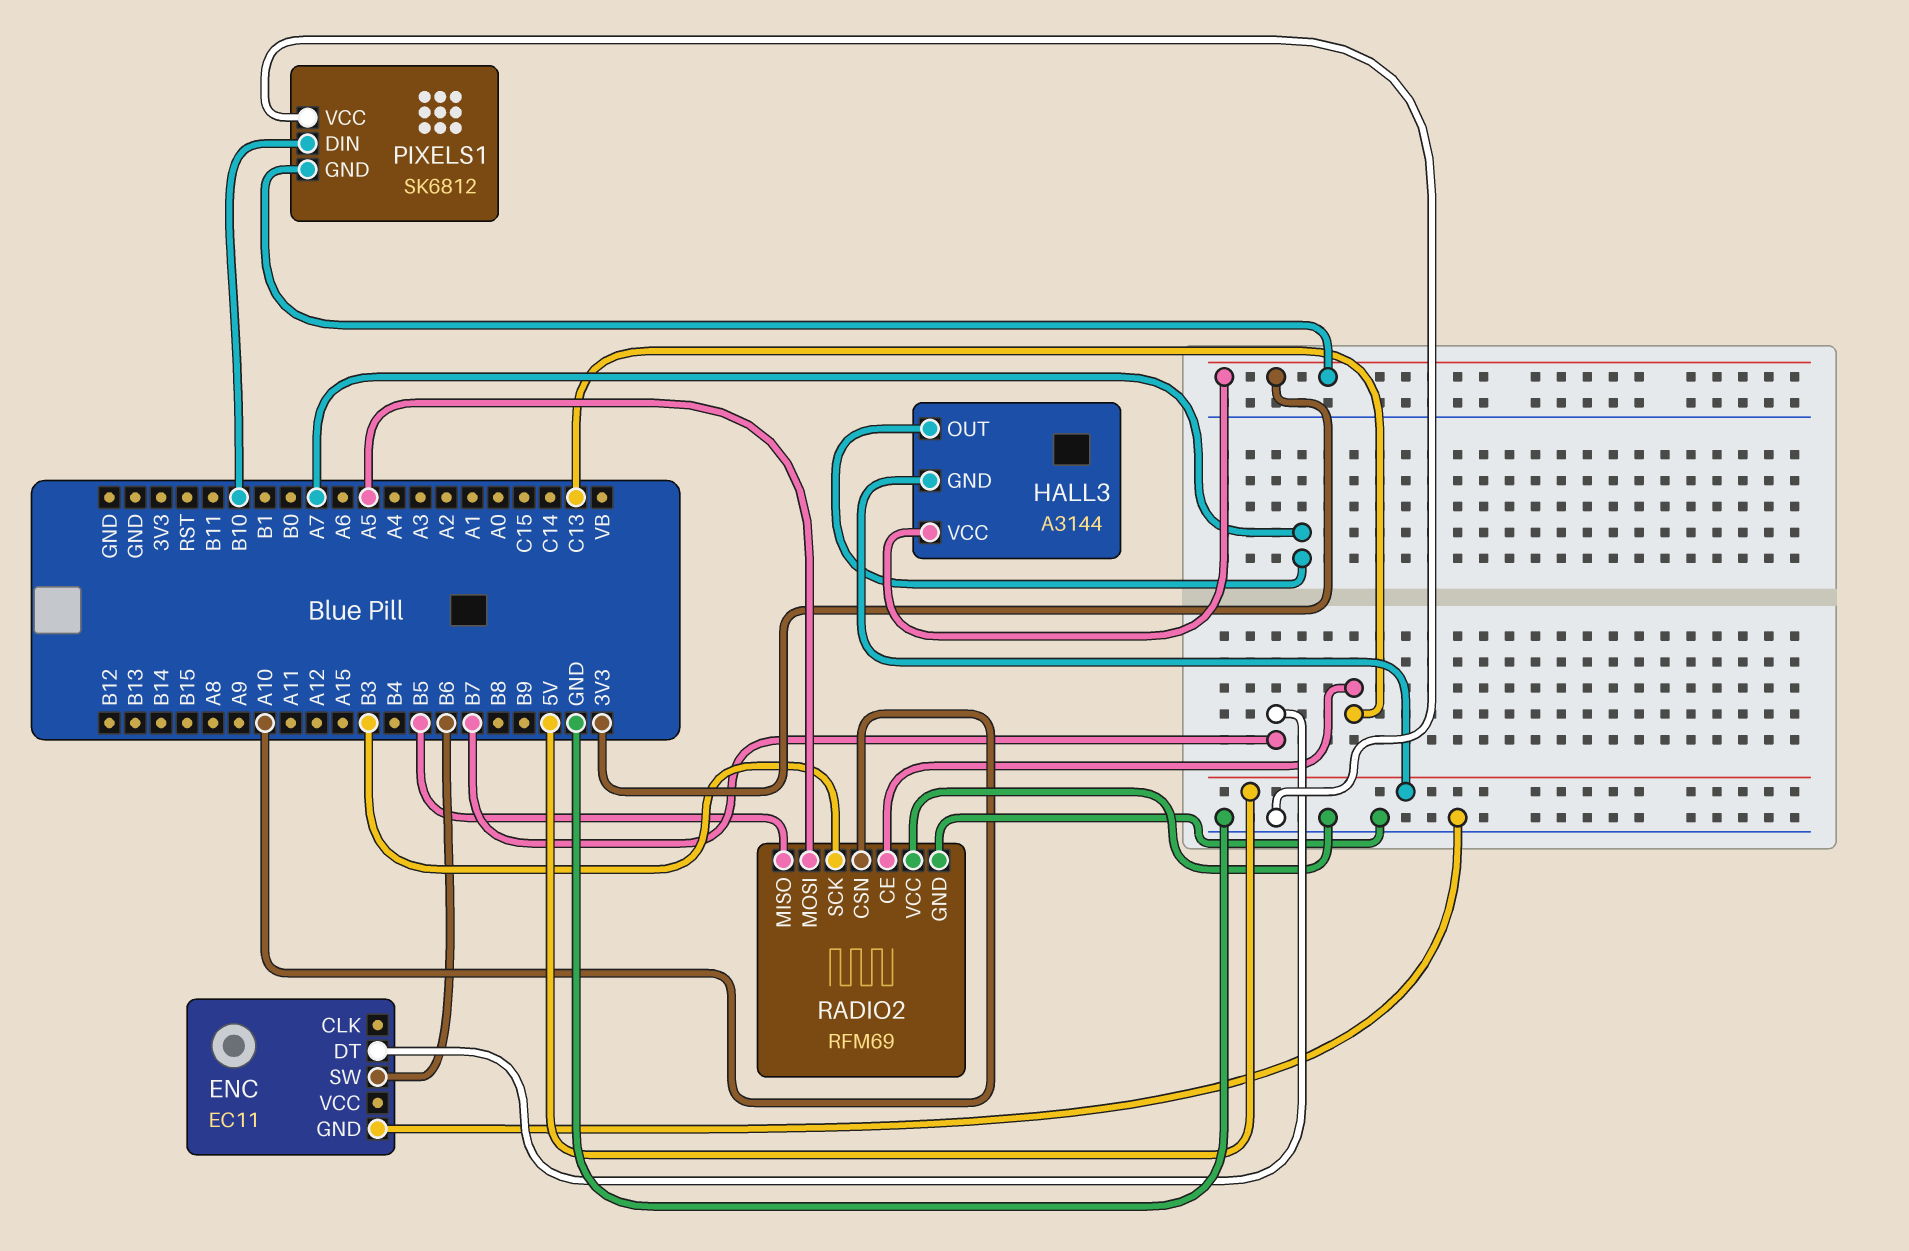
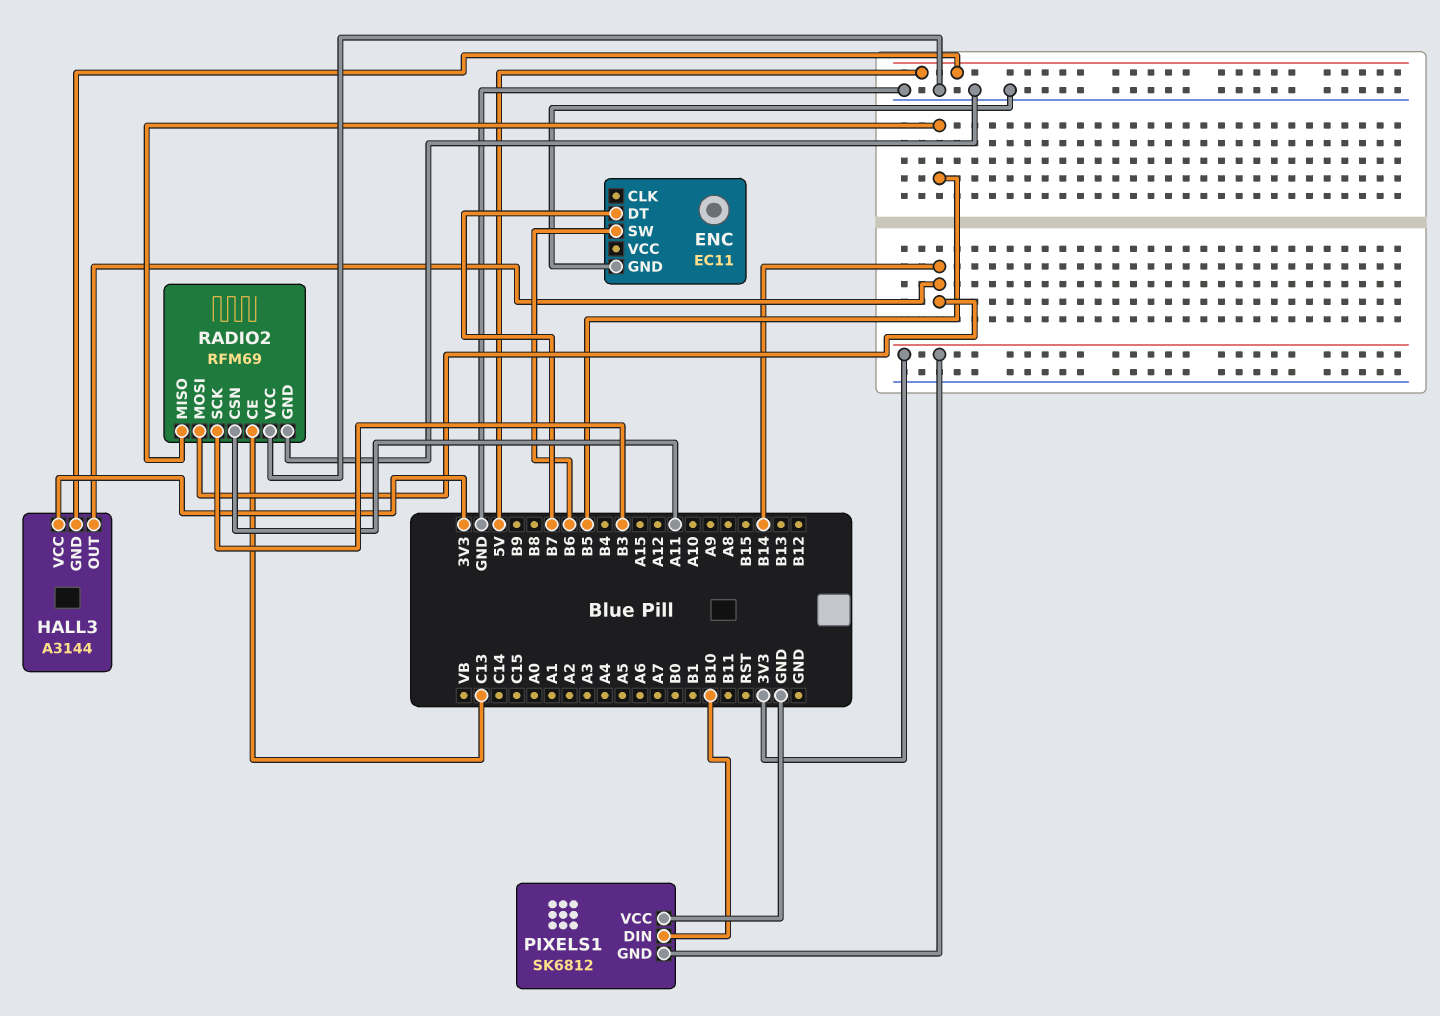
HALL3 pin OUT: A7 -> B14
RADIO2 pin CSN: A10 -> A11
RADIO2 pin MOSI: A5 -> B14

